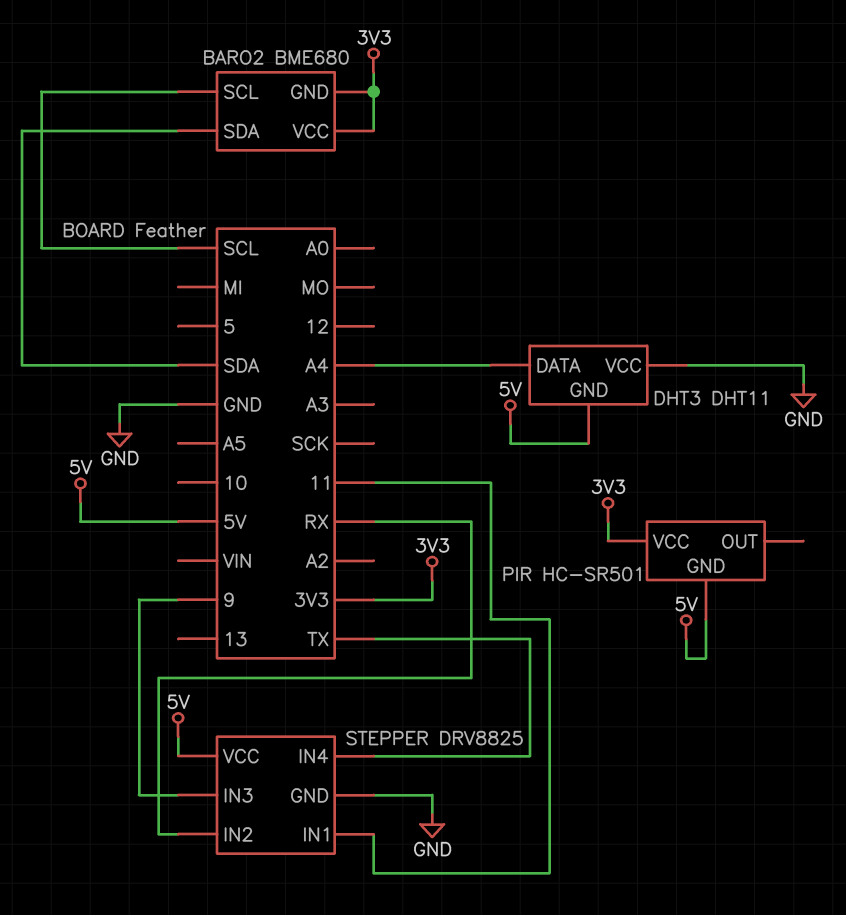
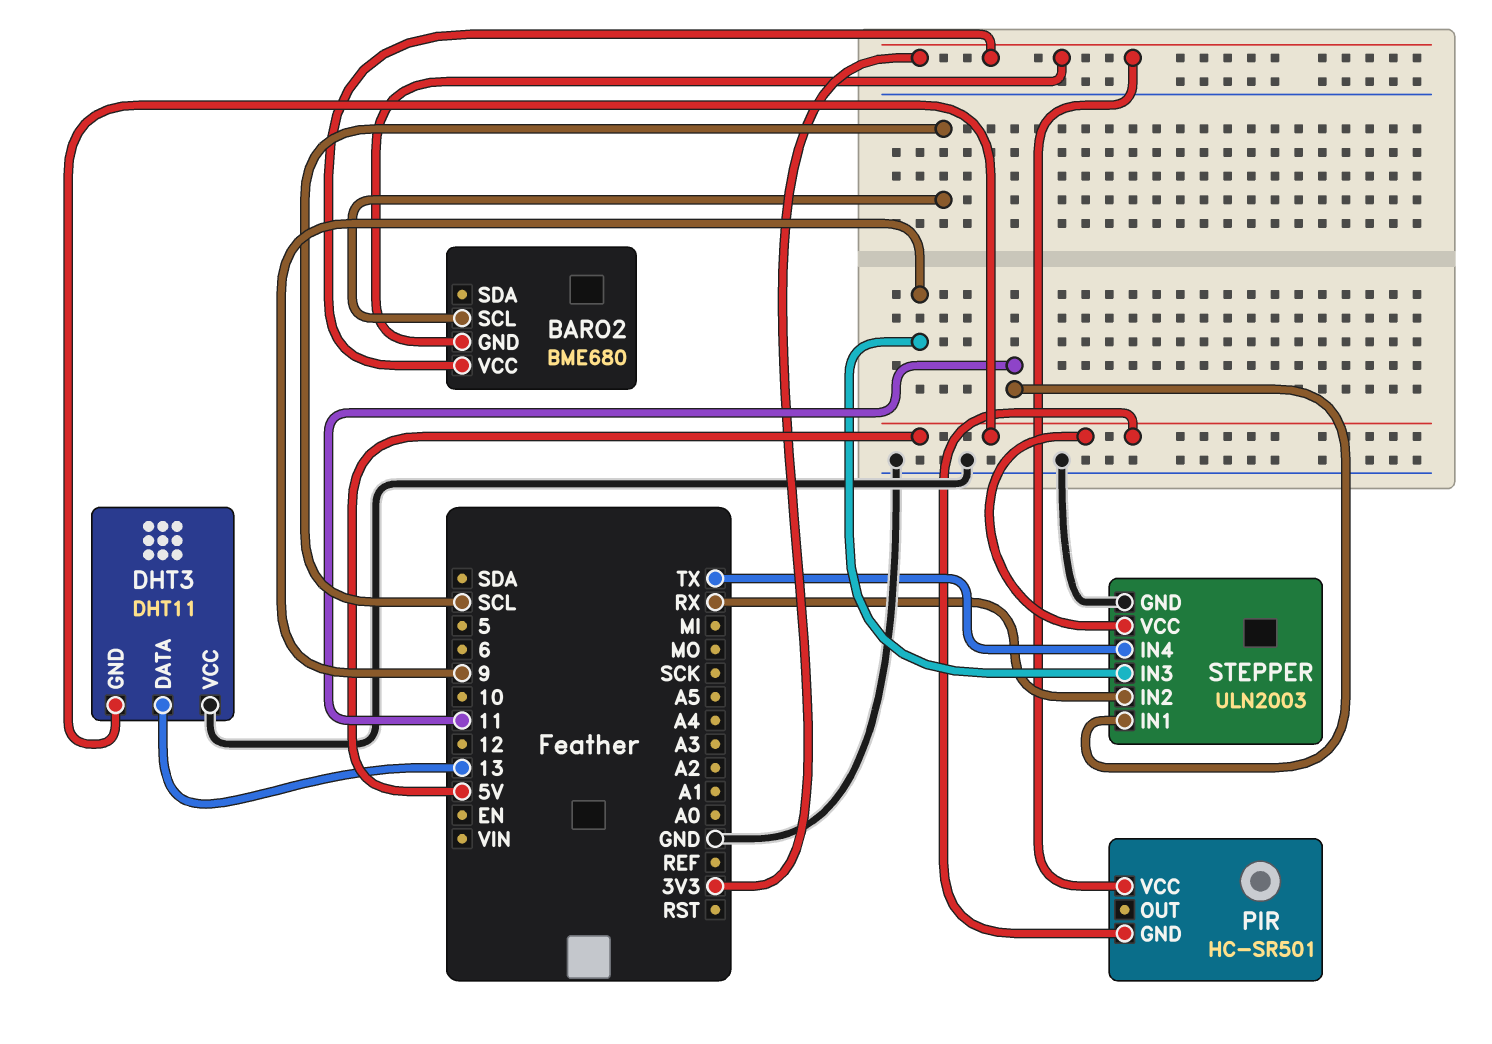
BARO2 pin SDA: SDA -> none
DHT3 pin DATA: A4 -> 13
STEPPER: DRV8825 -> ULN2003

